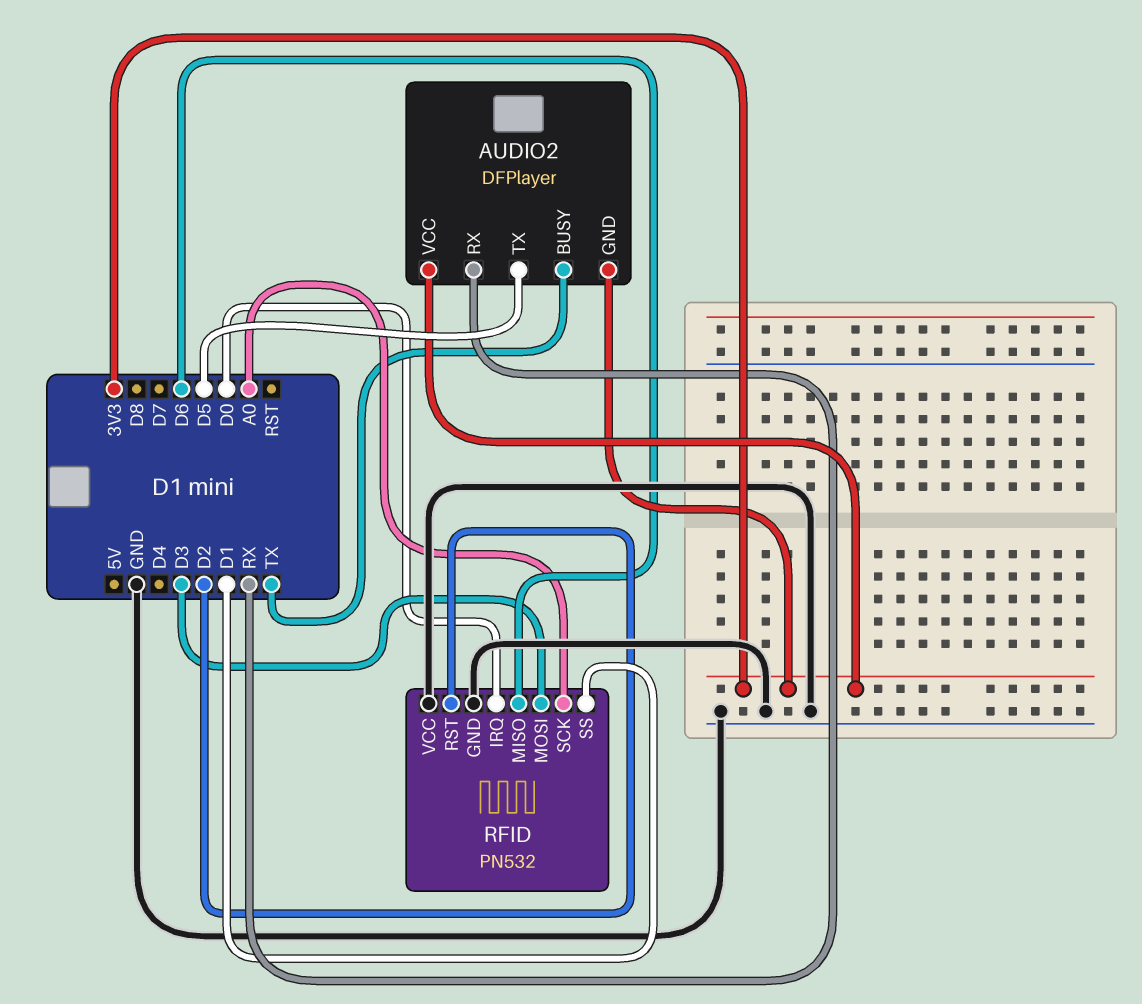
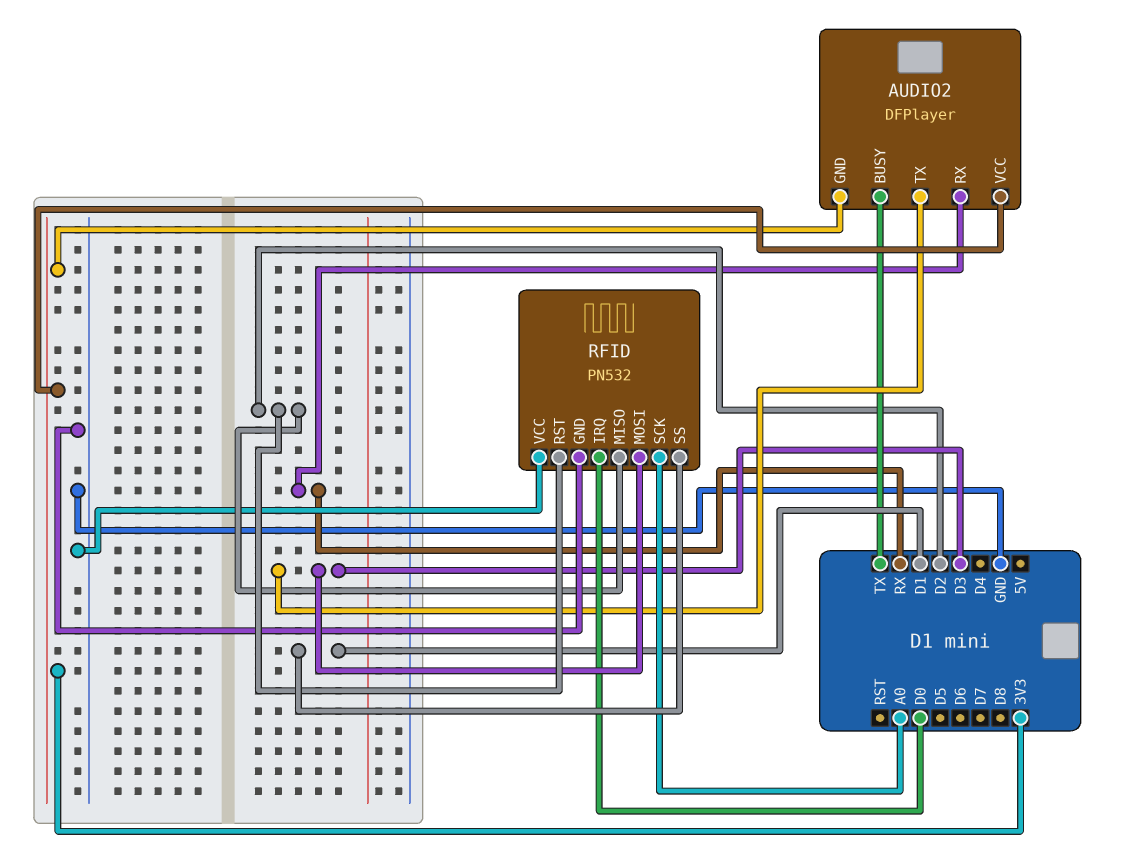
AUDIO2 pin TX: D5 -> D3
RFID pin MISO: D6 -> D2

